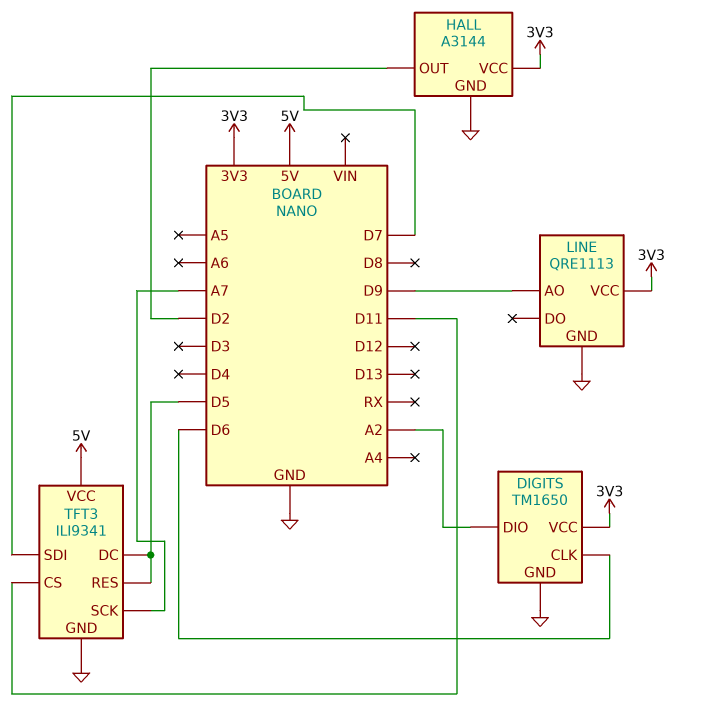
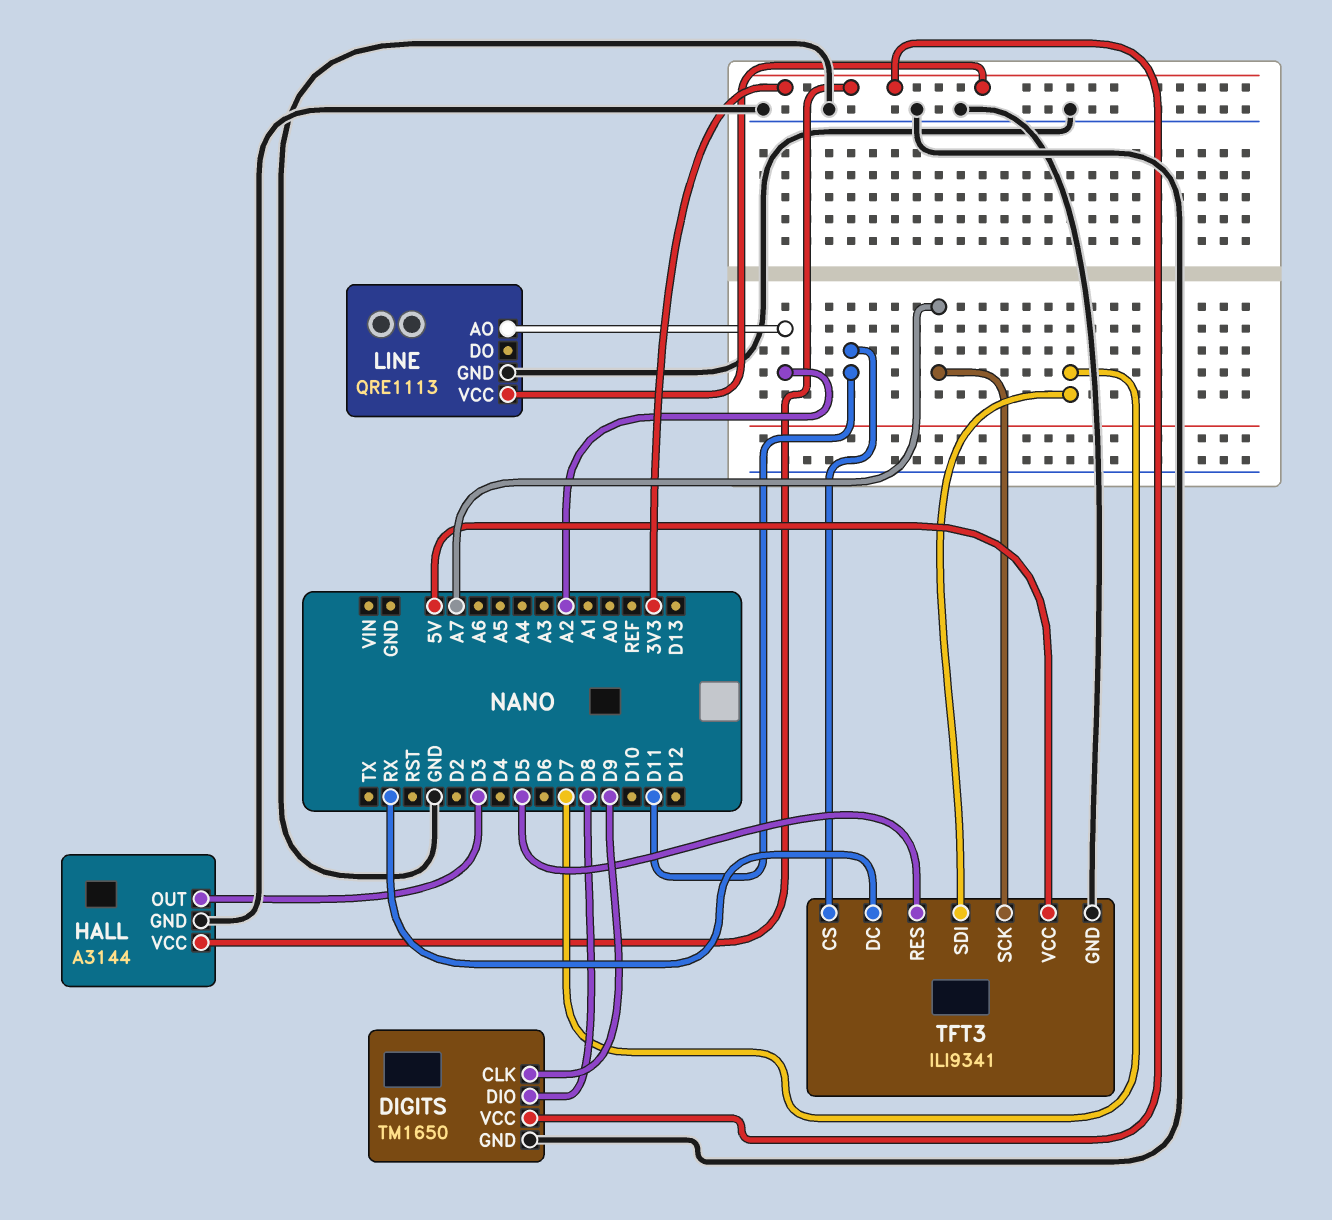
DIGITS pin CLK: D6 -> D9
DIGITS pin DIO: A2 -> D8
HALL pin OUT: D2 -> D3
LINE pin AO: D9 -> A2
TFT3 pin DC: D5 -> RX

